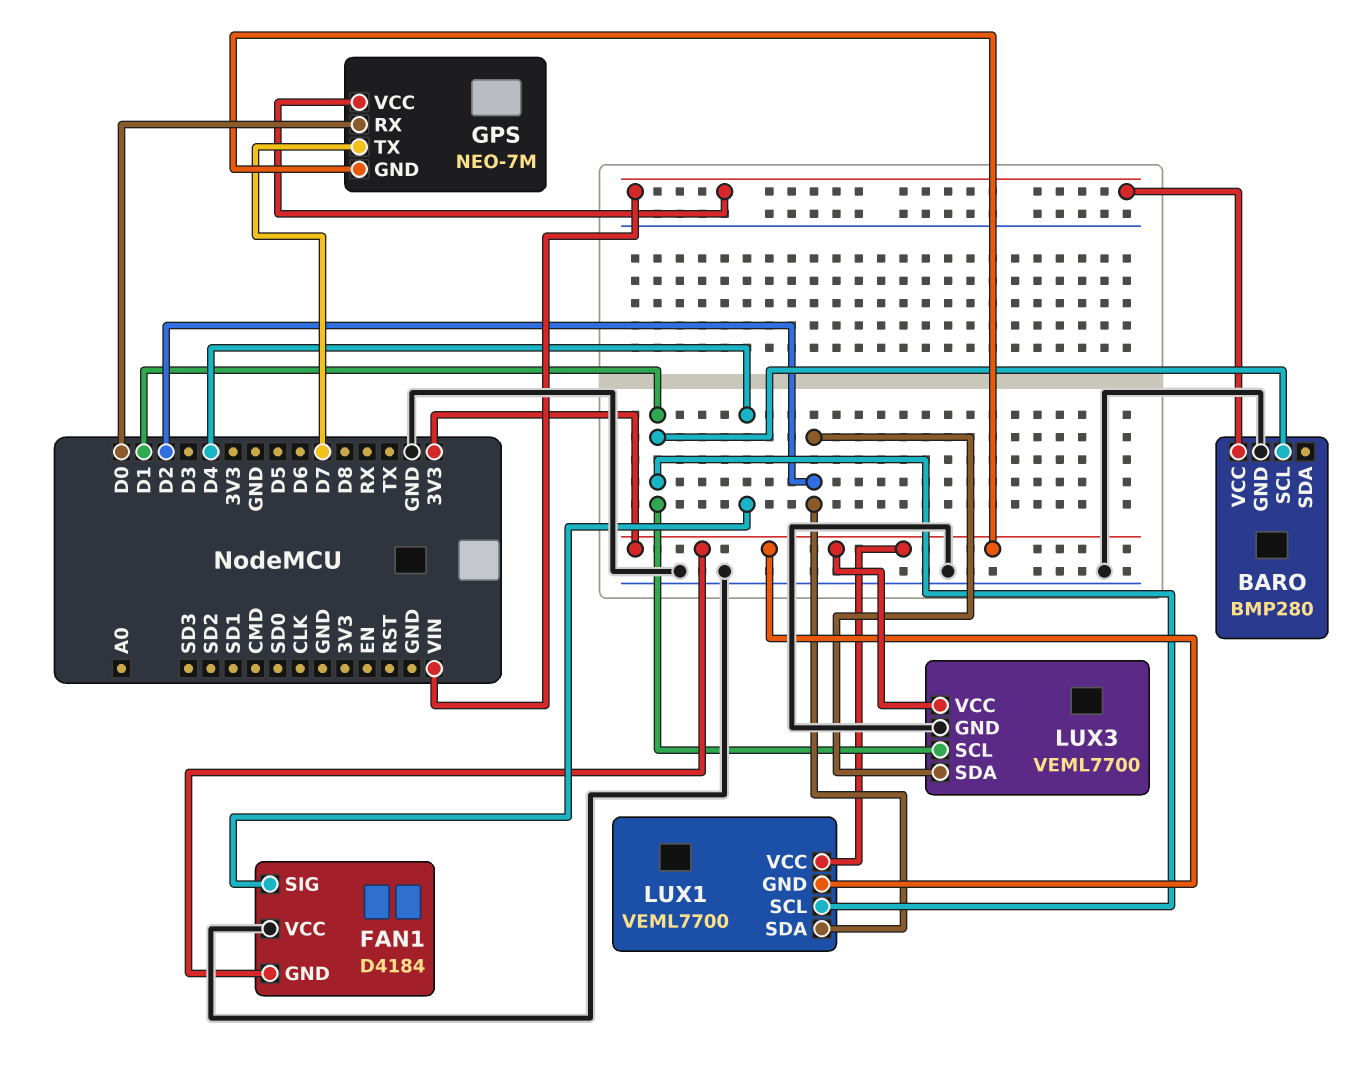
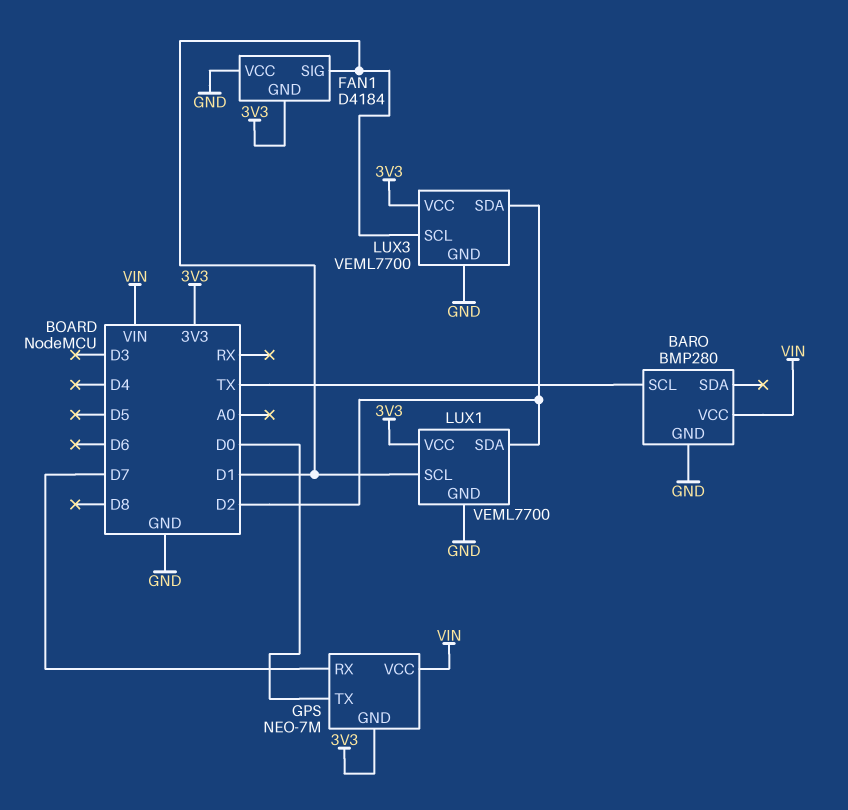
BARO pin SCL: D1 -> TX
FAN1 pin SIG: D4 -> D1
GPS pin RX: D0 -> D7
GPS pin TX: D7 -> D0
LUX1 pin GND: 3V3 -> GND

